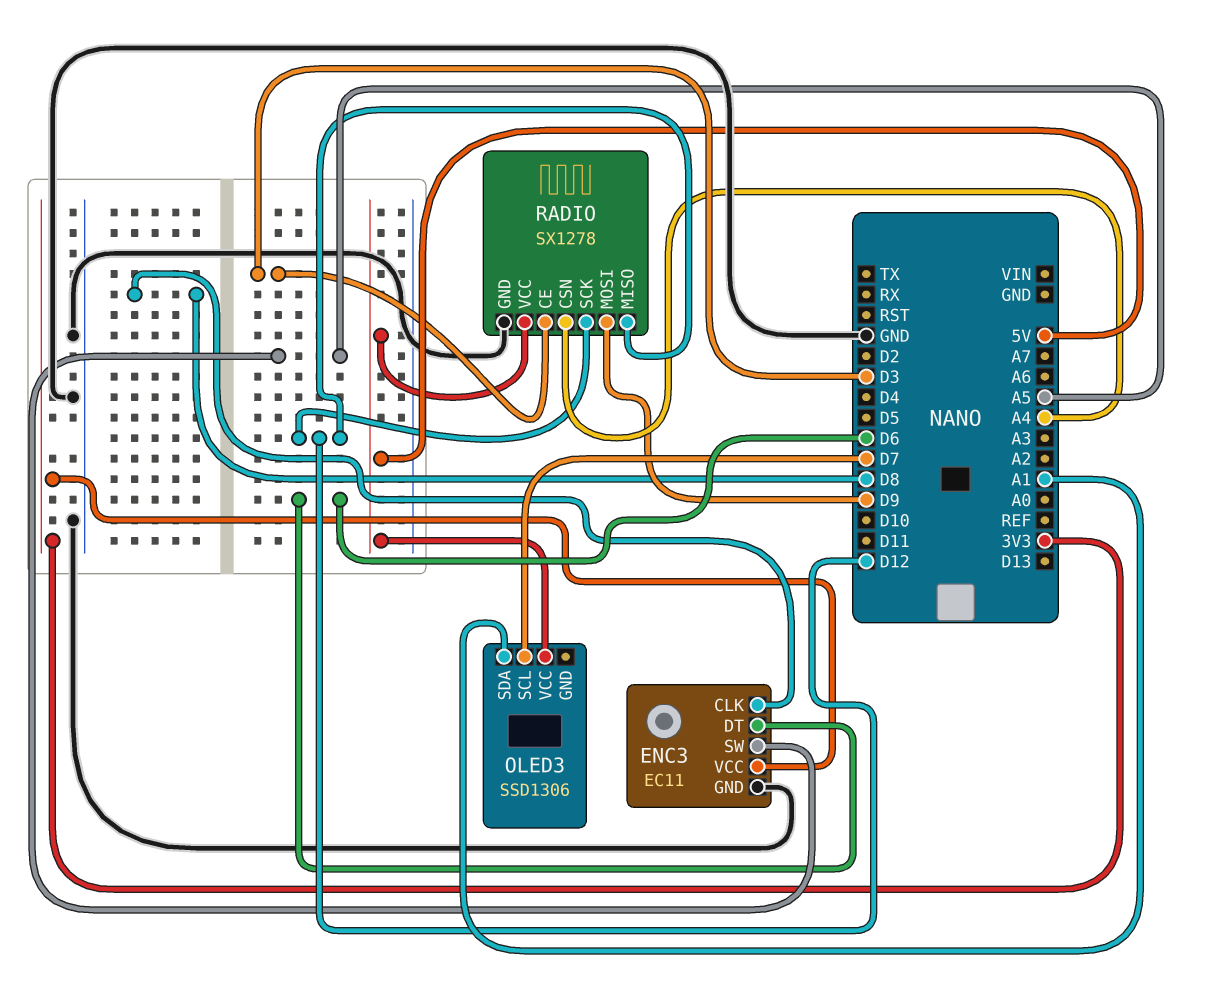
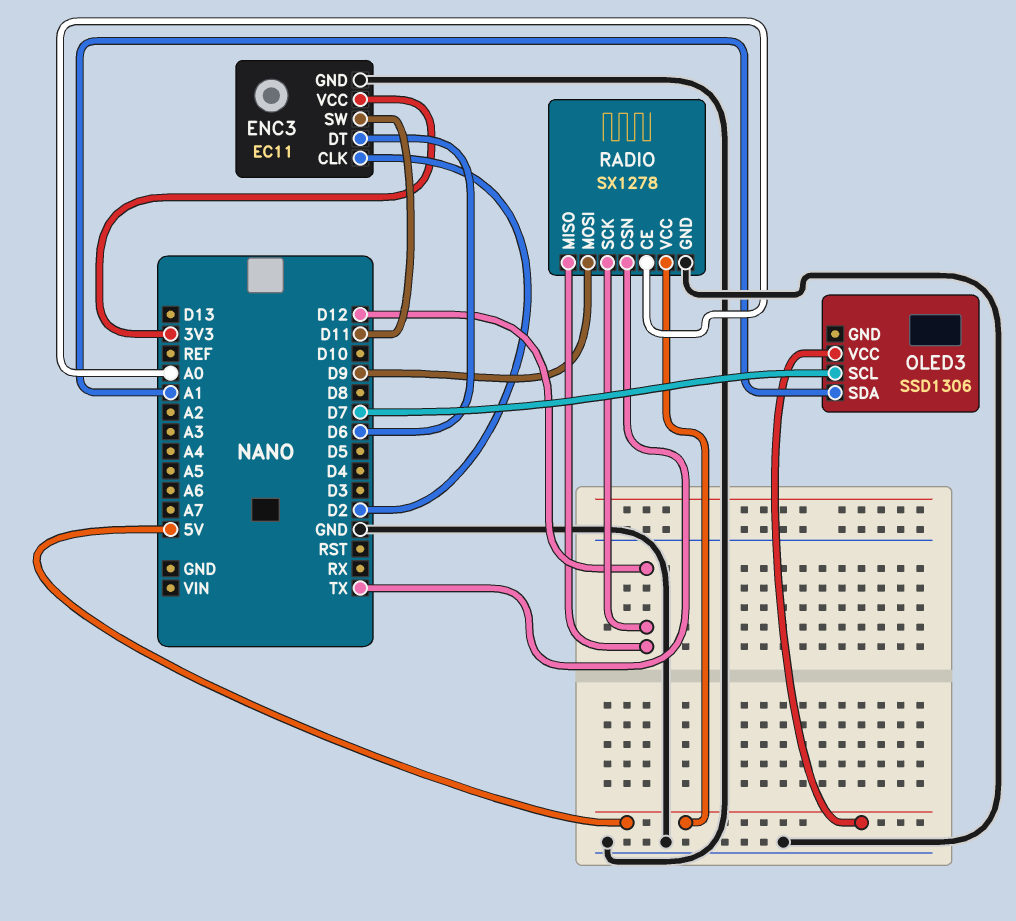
ENC3 pin CLK: D8 -> D2
ENC3 pin SW: A5 -> D11
RADIO pin CE: D3 -> A0
RADIO pin CSN: A4 -> TX

